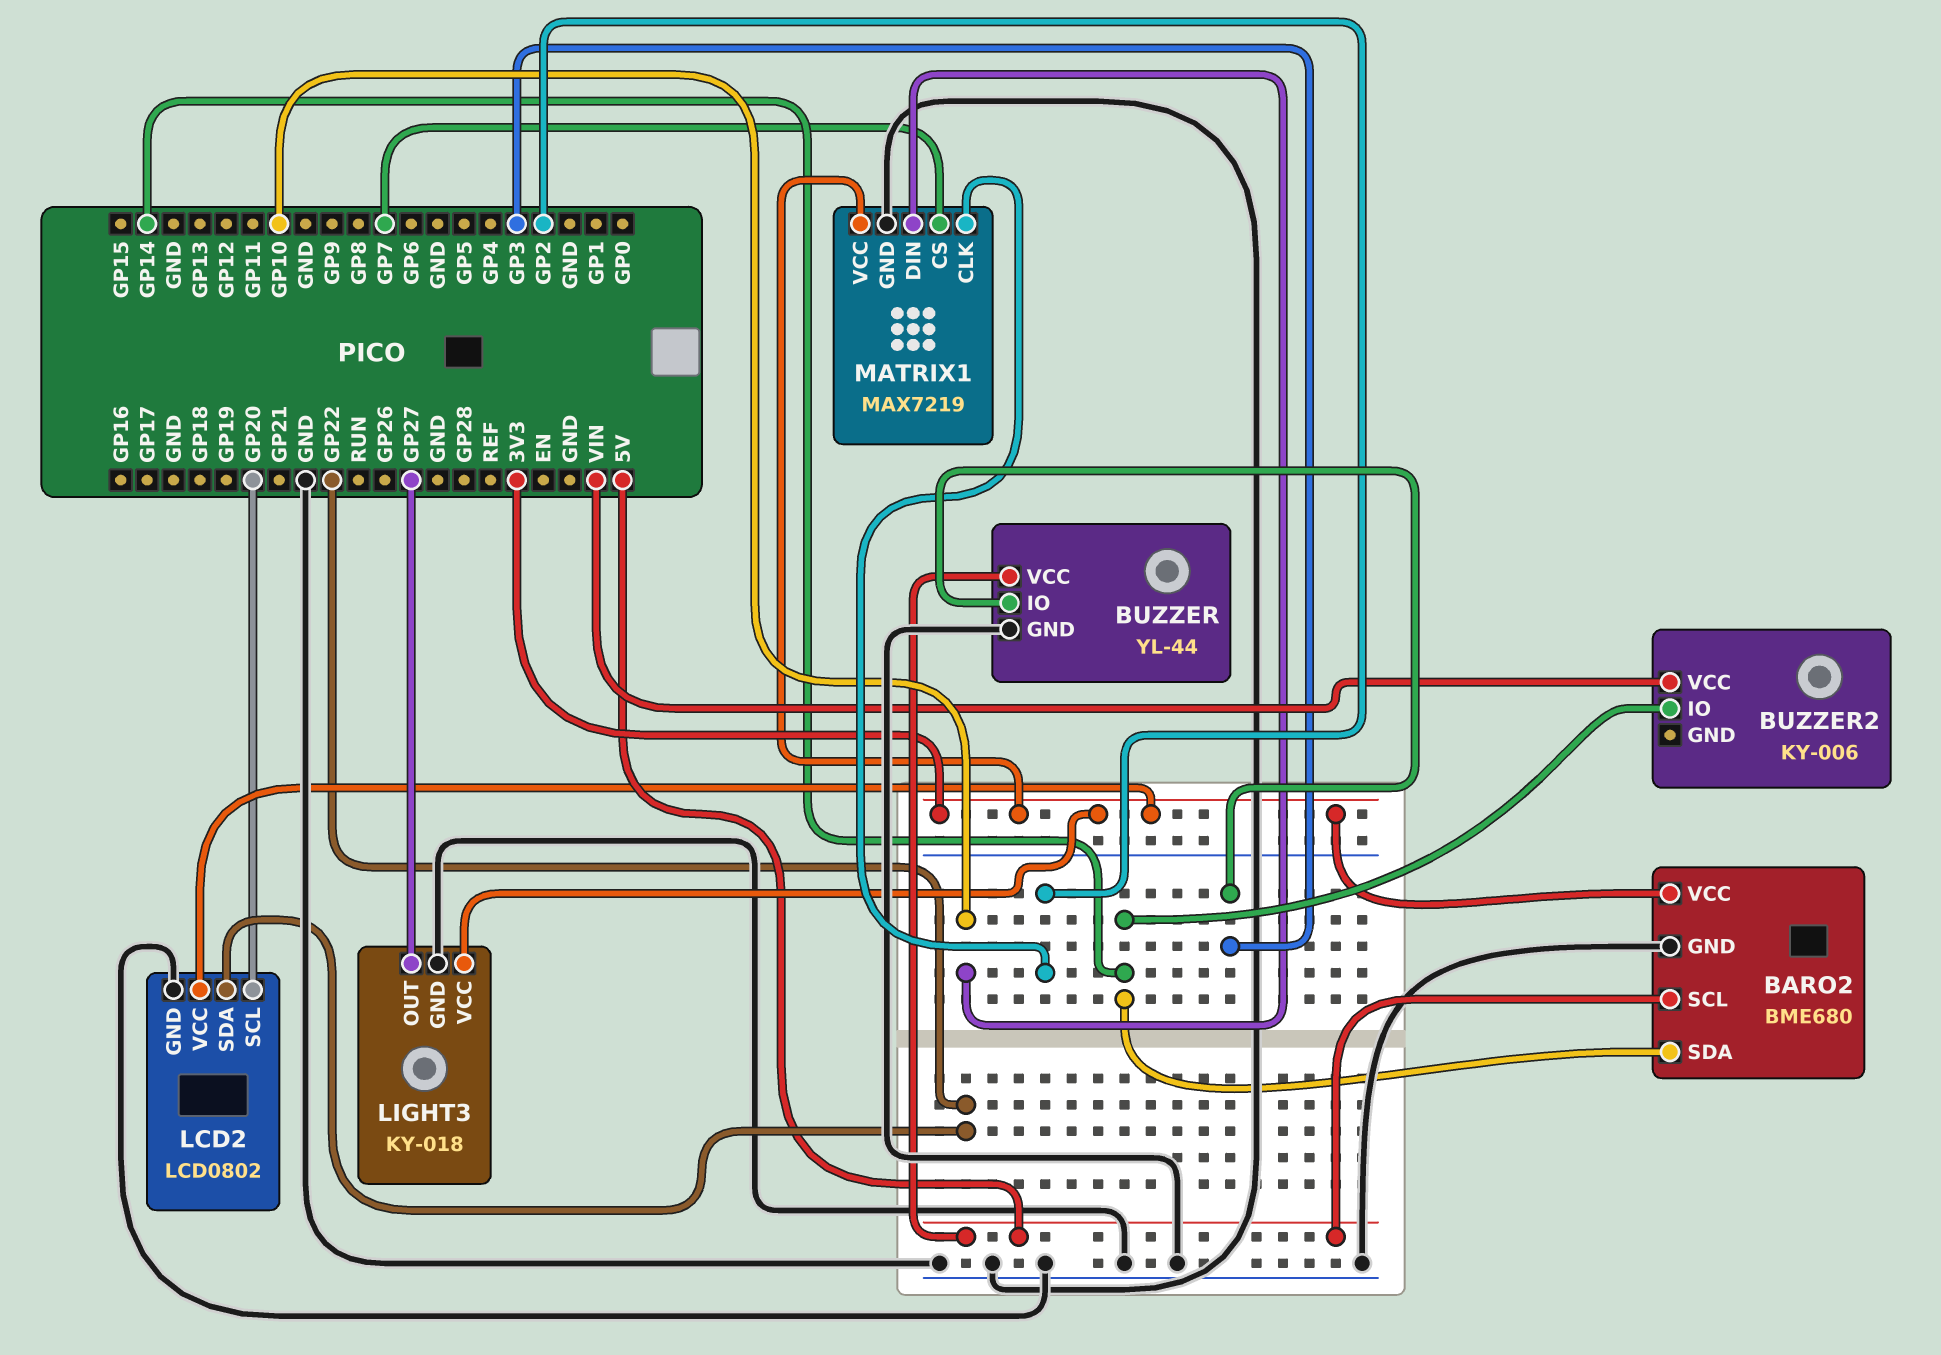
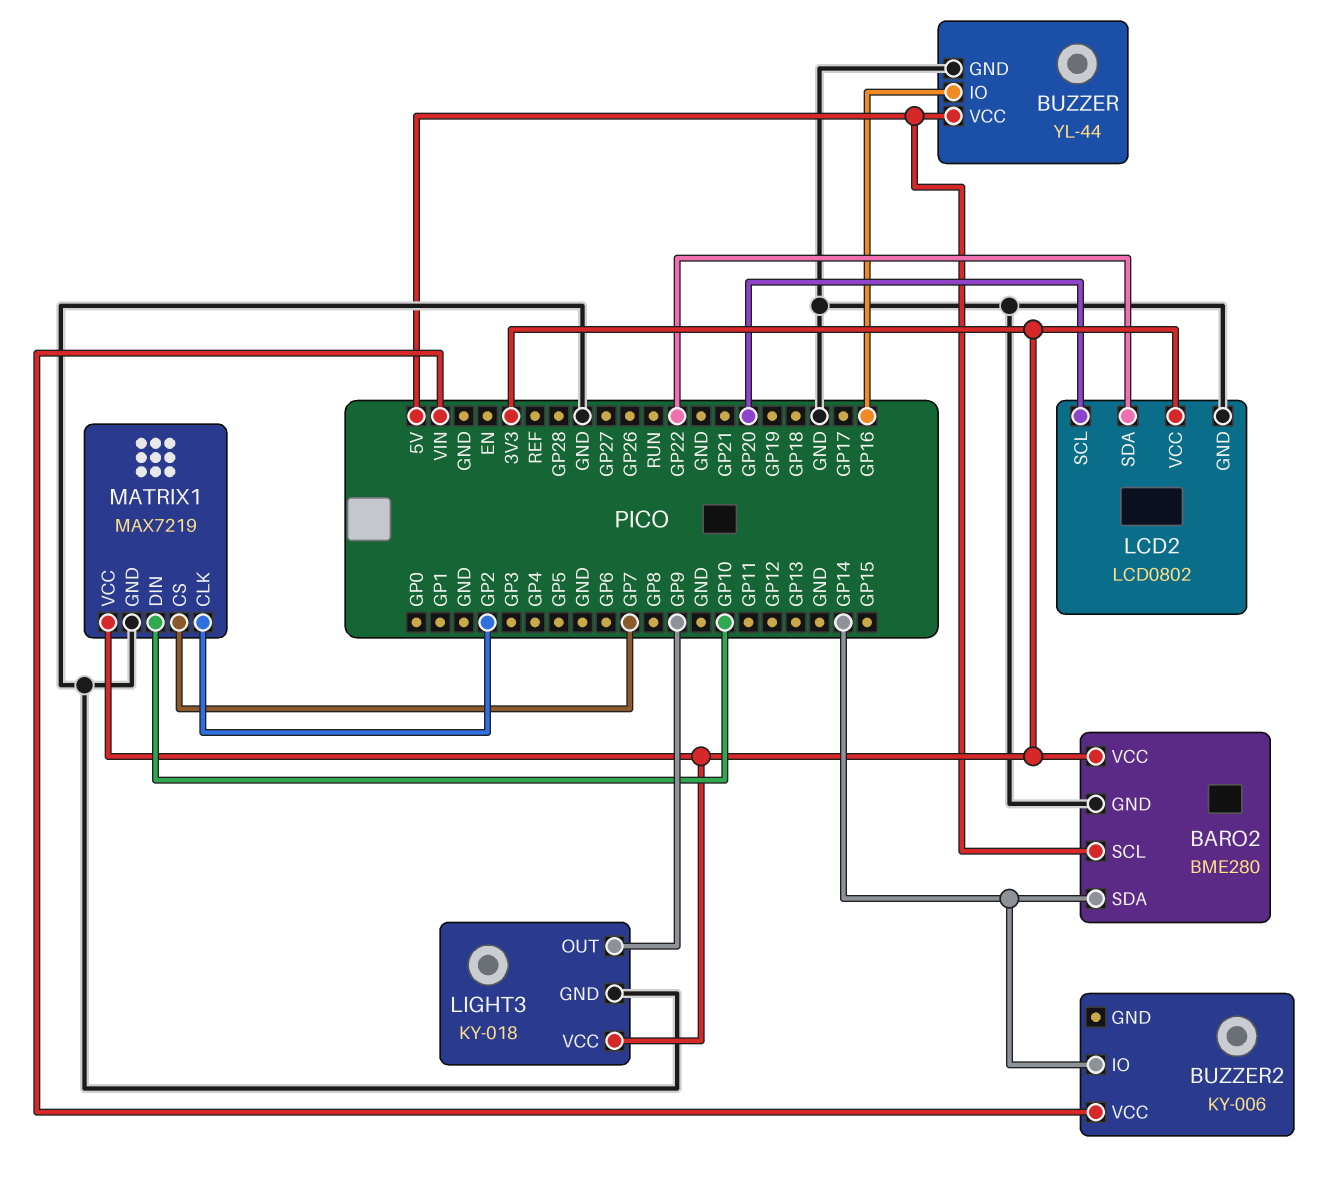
BARO2: BME680 -> BME280
BUZZER pin IO: GP3 -> GP16
LIGHT3 pin OUT: GP27 -> GP9

